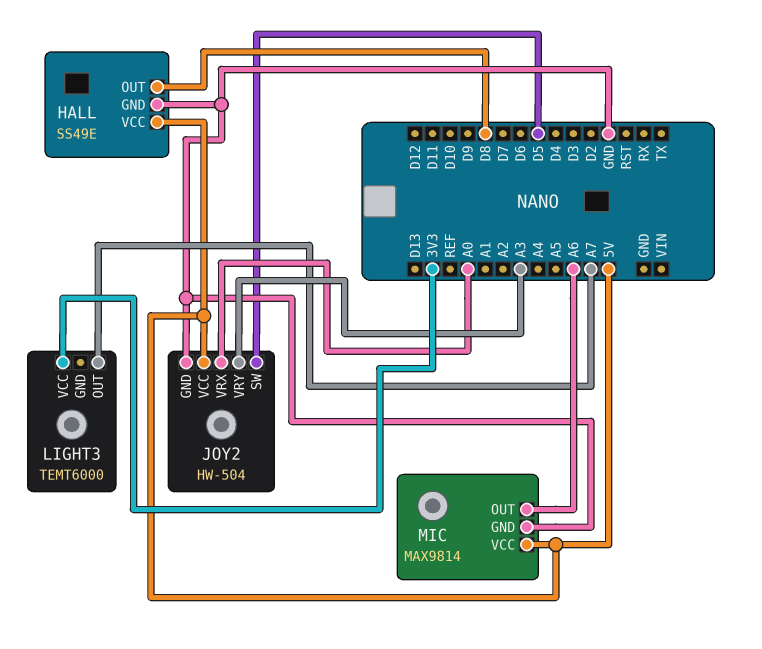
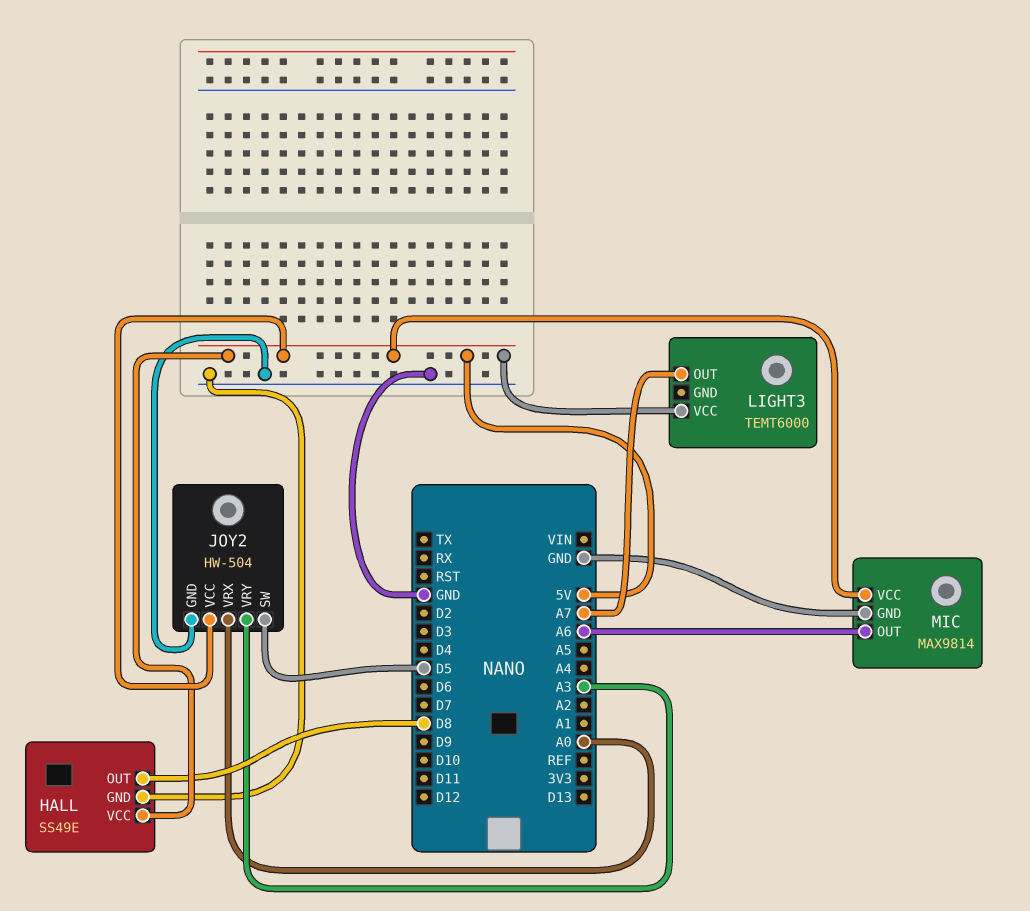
LIGHT3 pin VCC: 3V3 -> 5V

